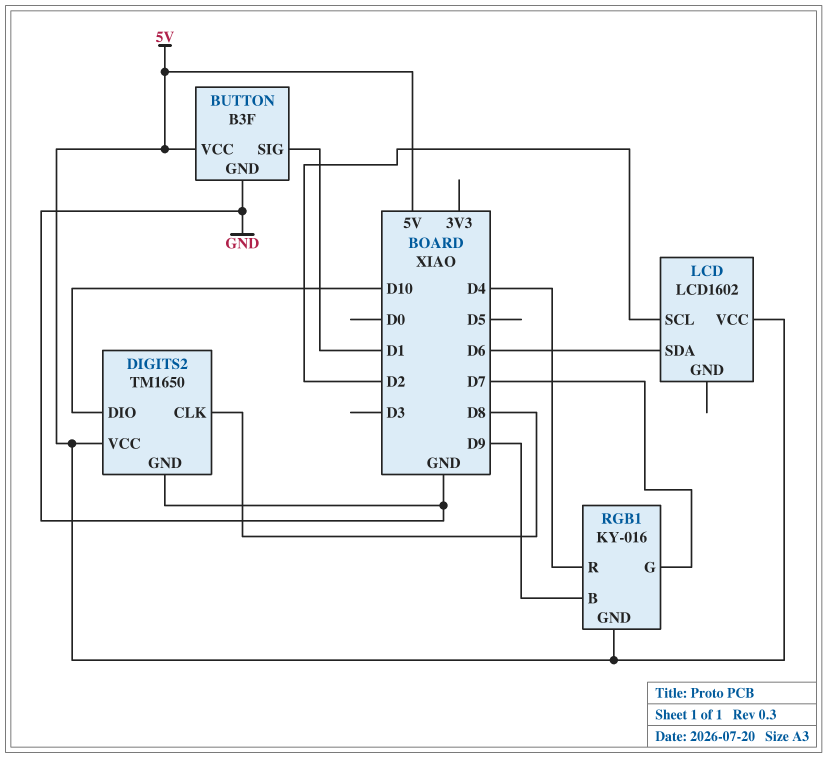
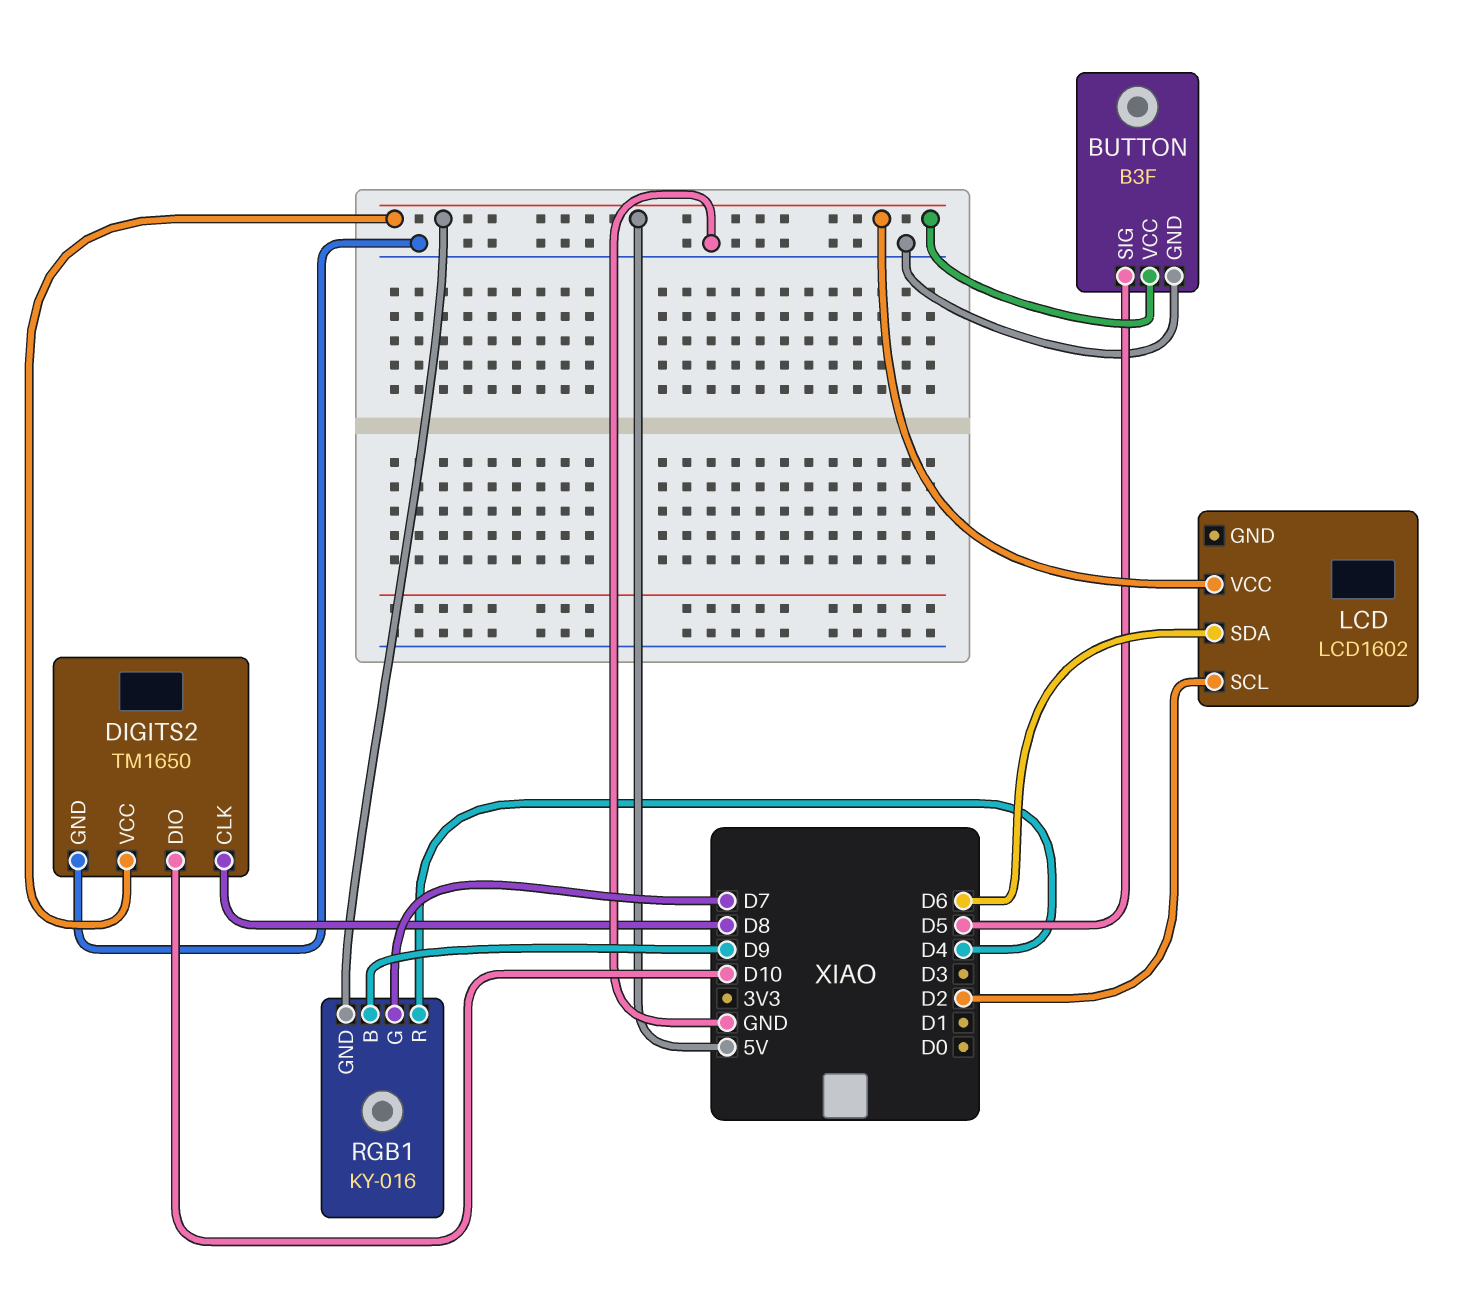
BUTTON pin SIG: D1 -> D5

